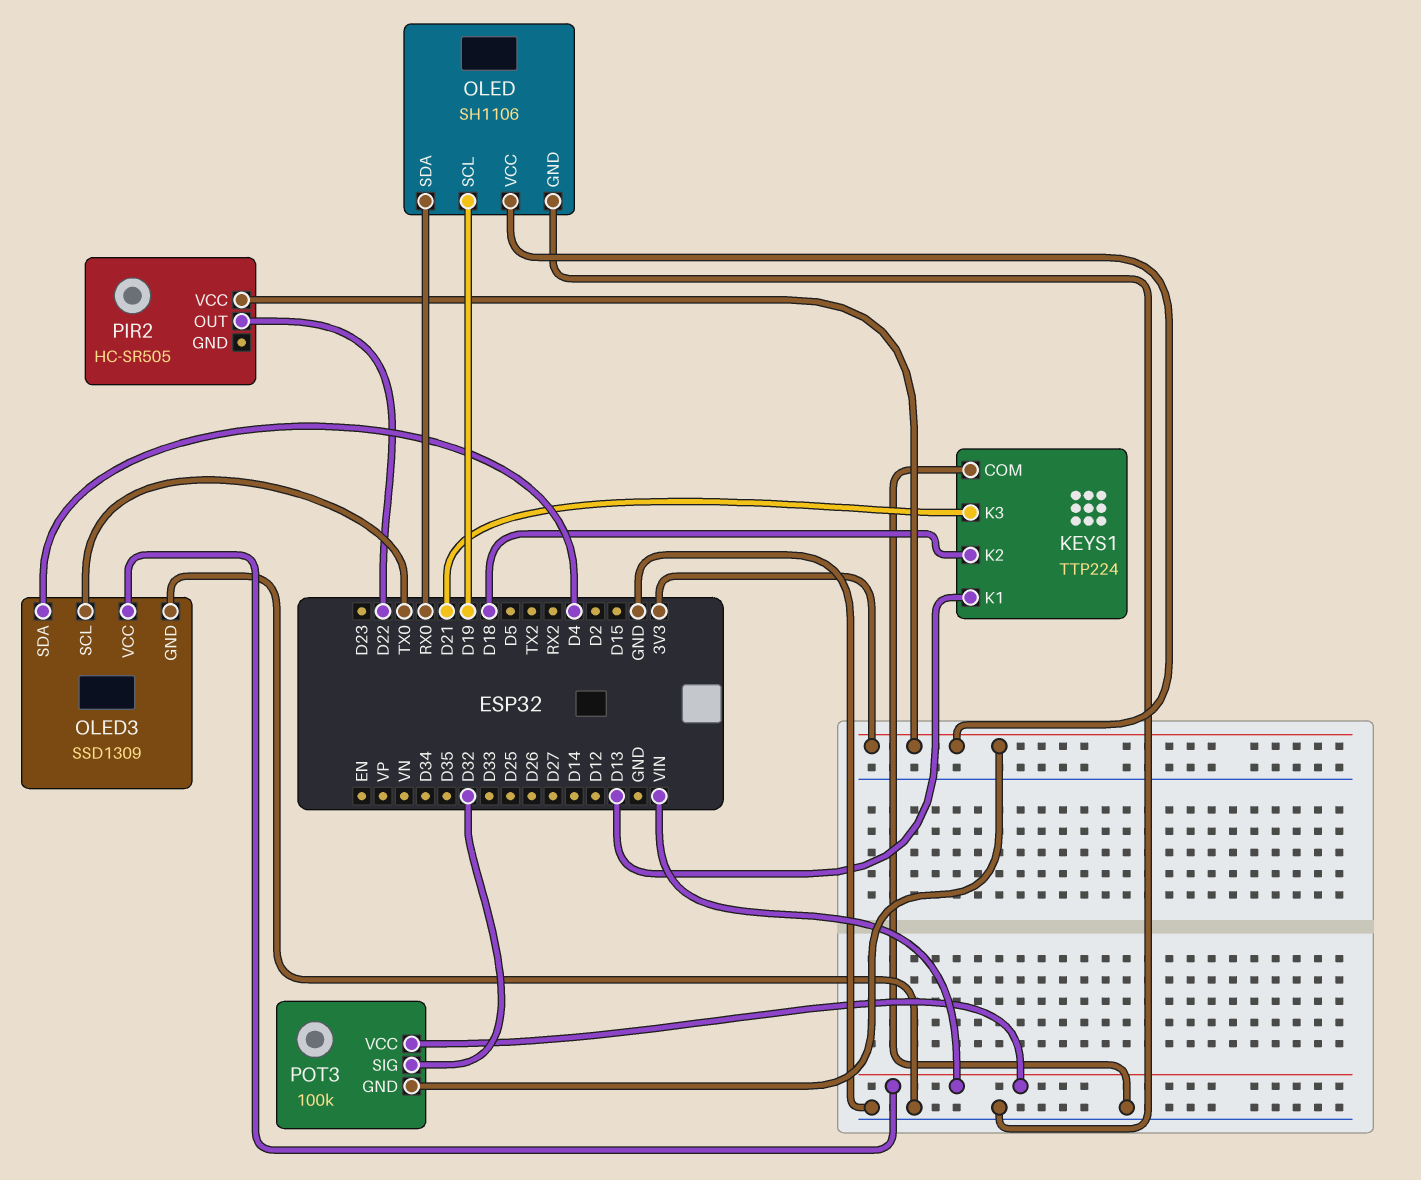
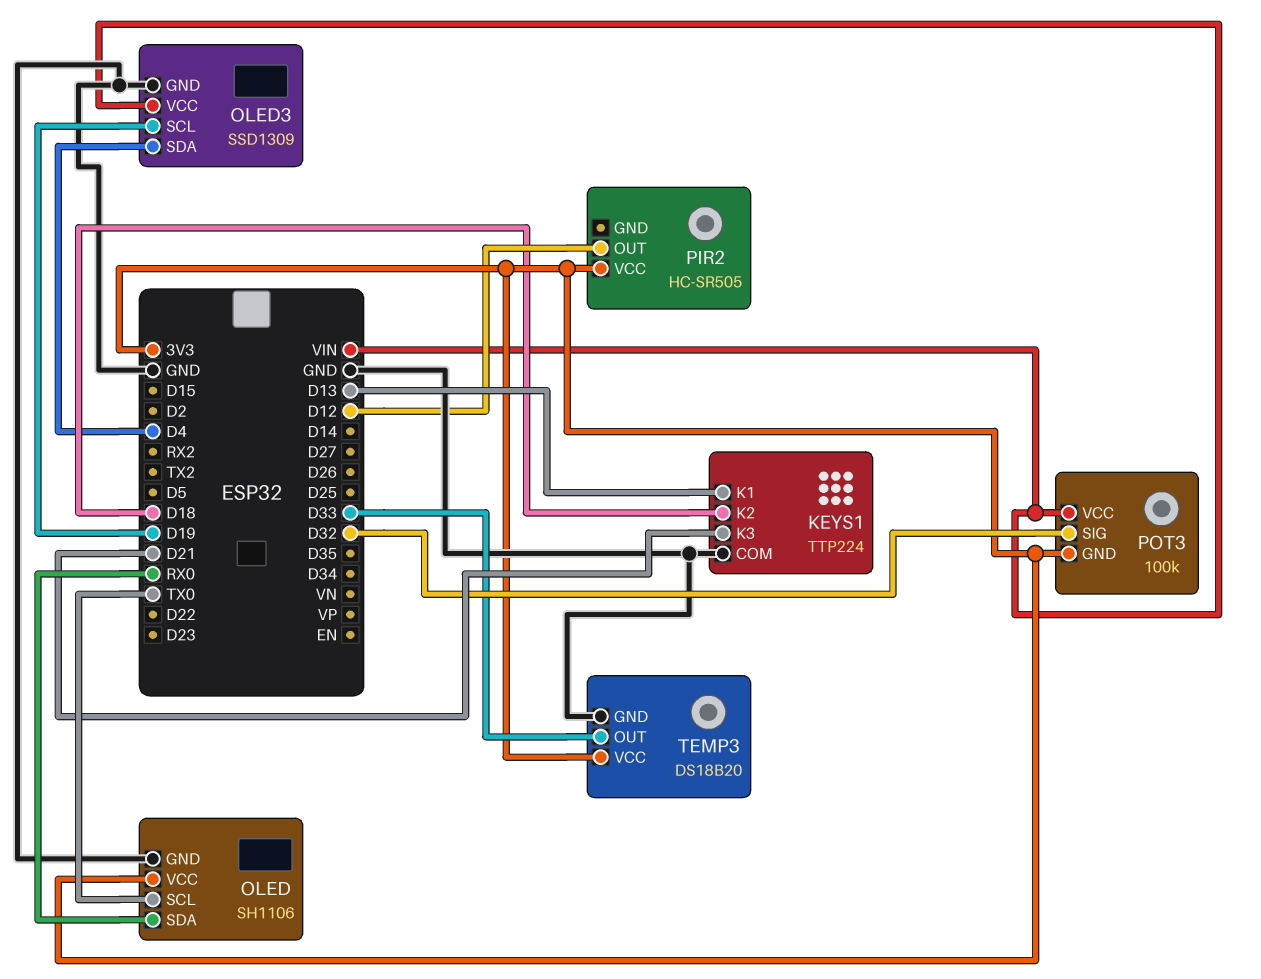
OLED pin SCL: D19 -> TX0
OLED3 pin SCL: TX0 -> D19
PIR2 pin OUT: D22 -> D12
TEMP3: none -> DS18B20
TEMP3 pin GND: none -> GND
TEMP3 pin OUT: none -> D33
TEMP3 pin VCC: none -> 3V3

